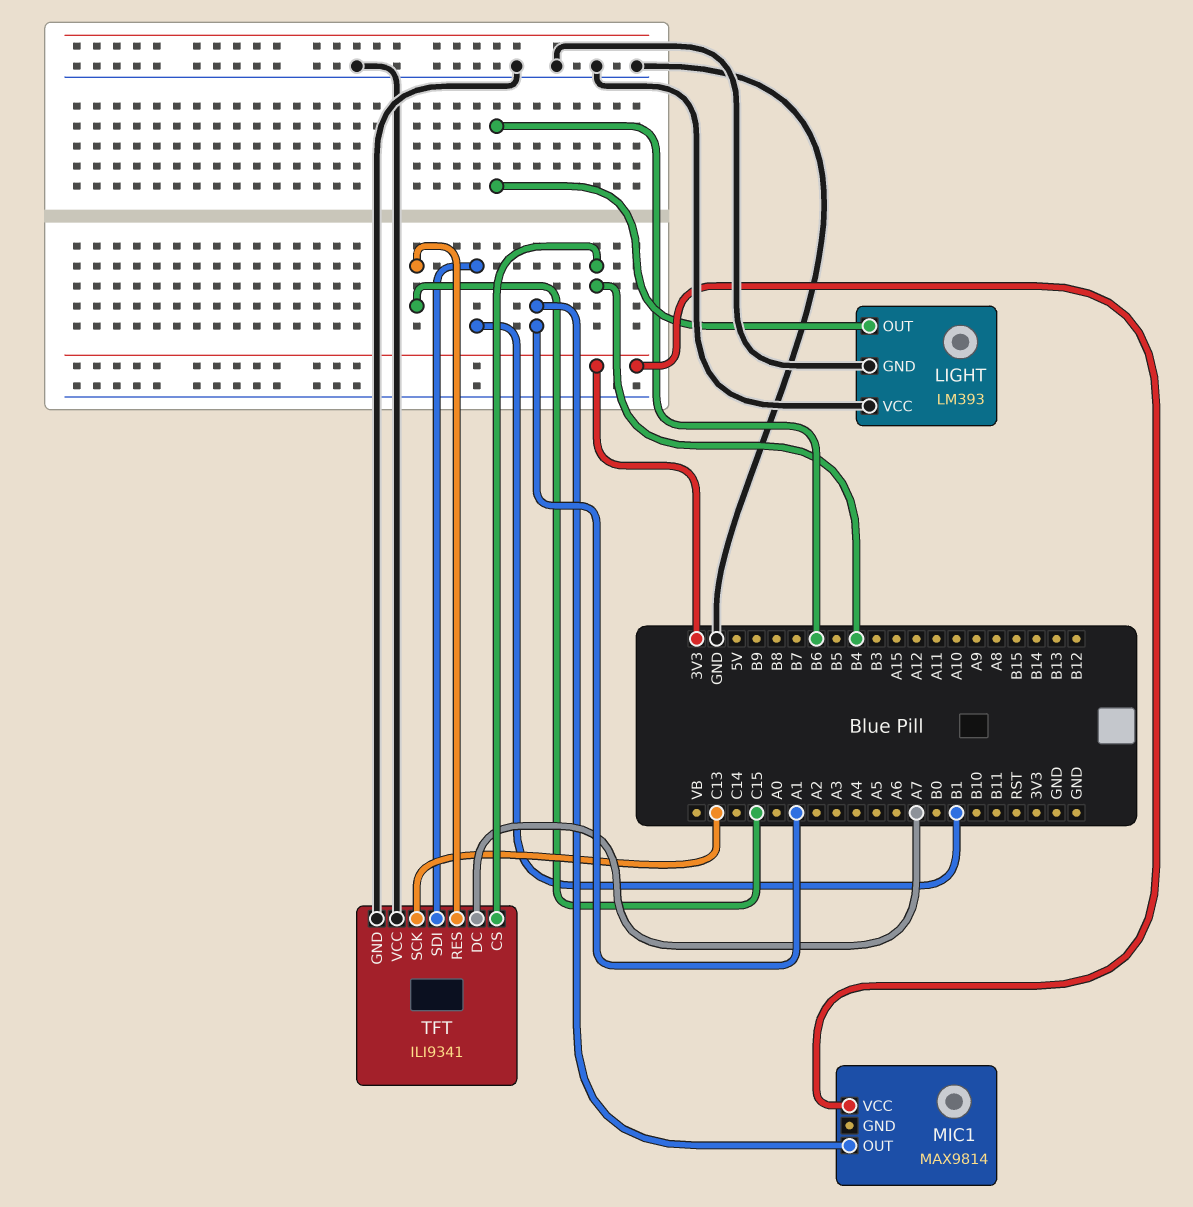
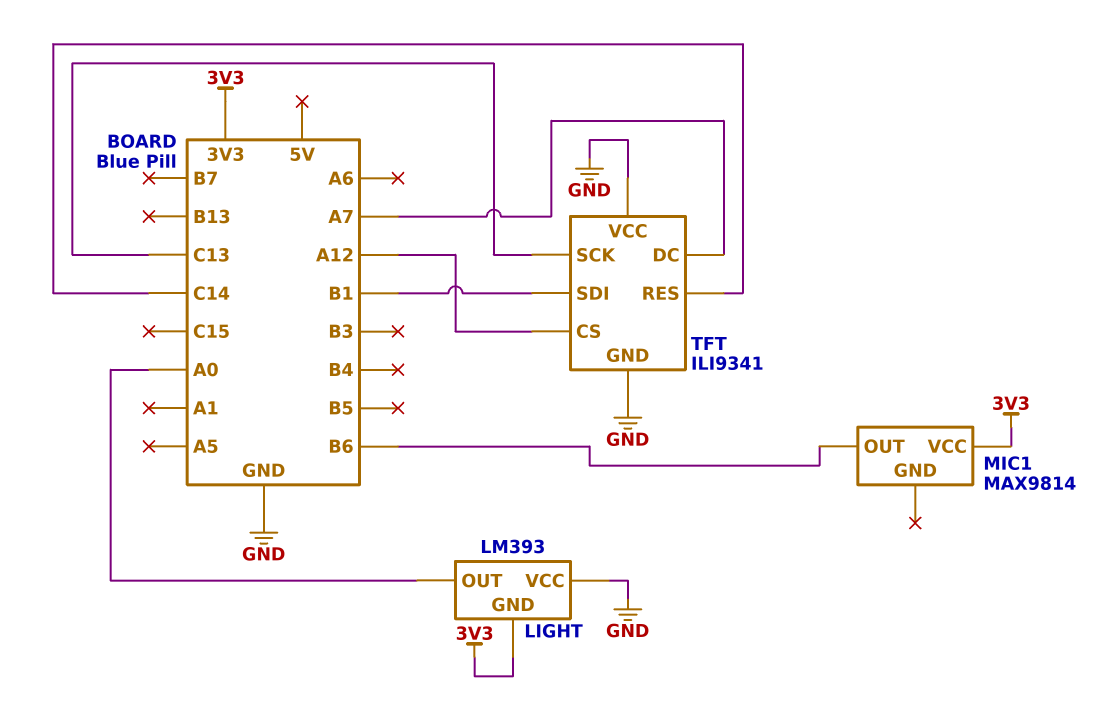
LIGHT pin GND: GND -> 3V3
LIGHT pin OUT: B6 -> A0
MIC1 pin OUT: A1 -> B6
TFT pin CS: B4 -> A12
TFT pin RES: C15 -> C14

